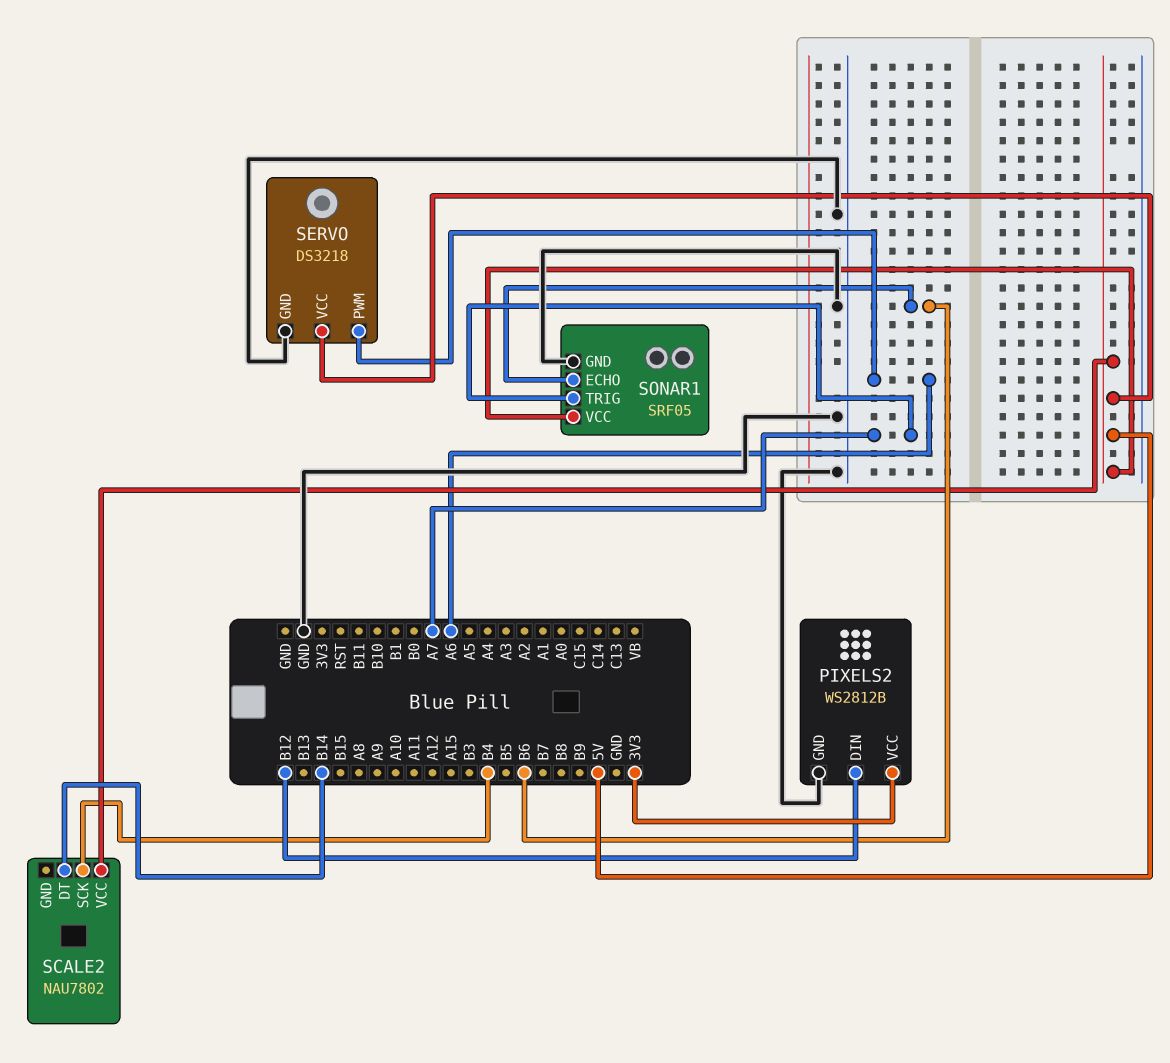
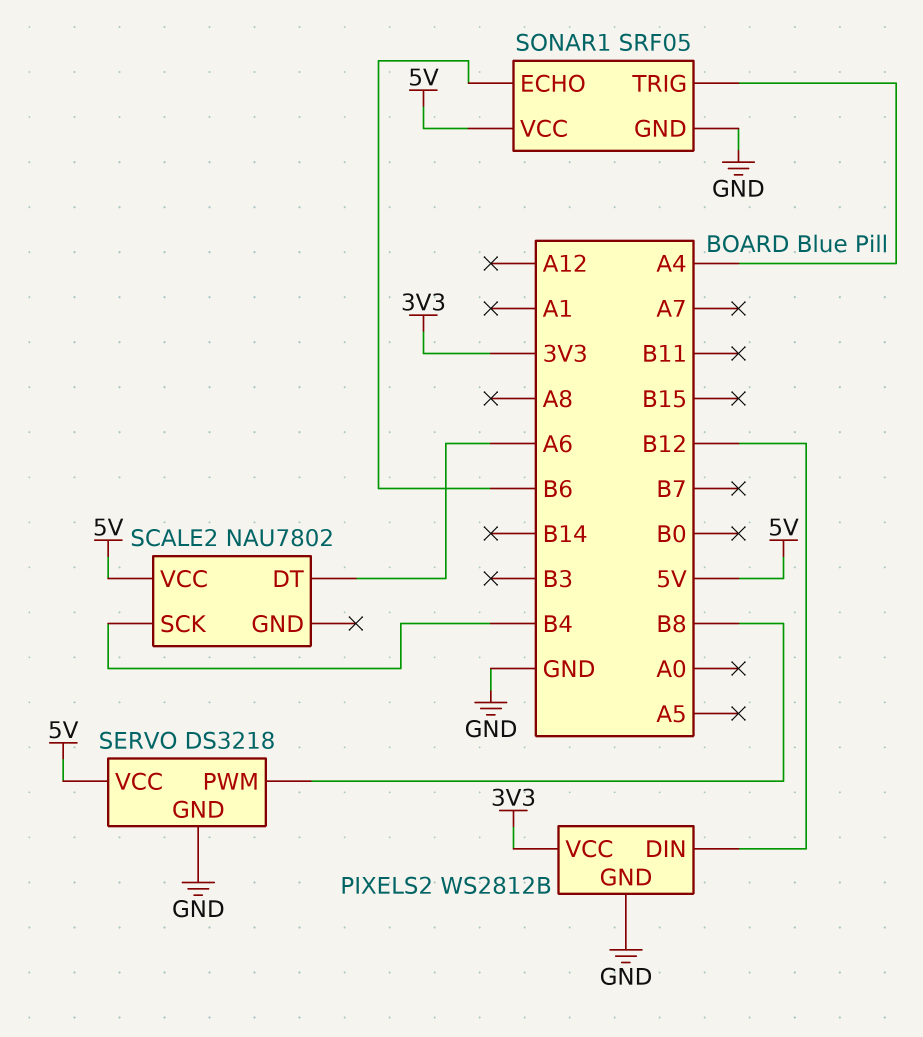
SCALE2 pin DT: B14 -> A6
SERVO pin PWM: A6 -> B8
SONAR1 pin TRIG: A7 -> A4

